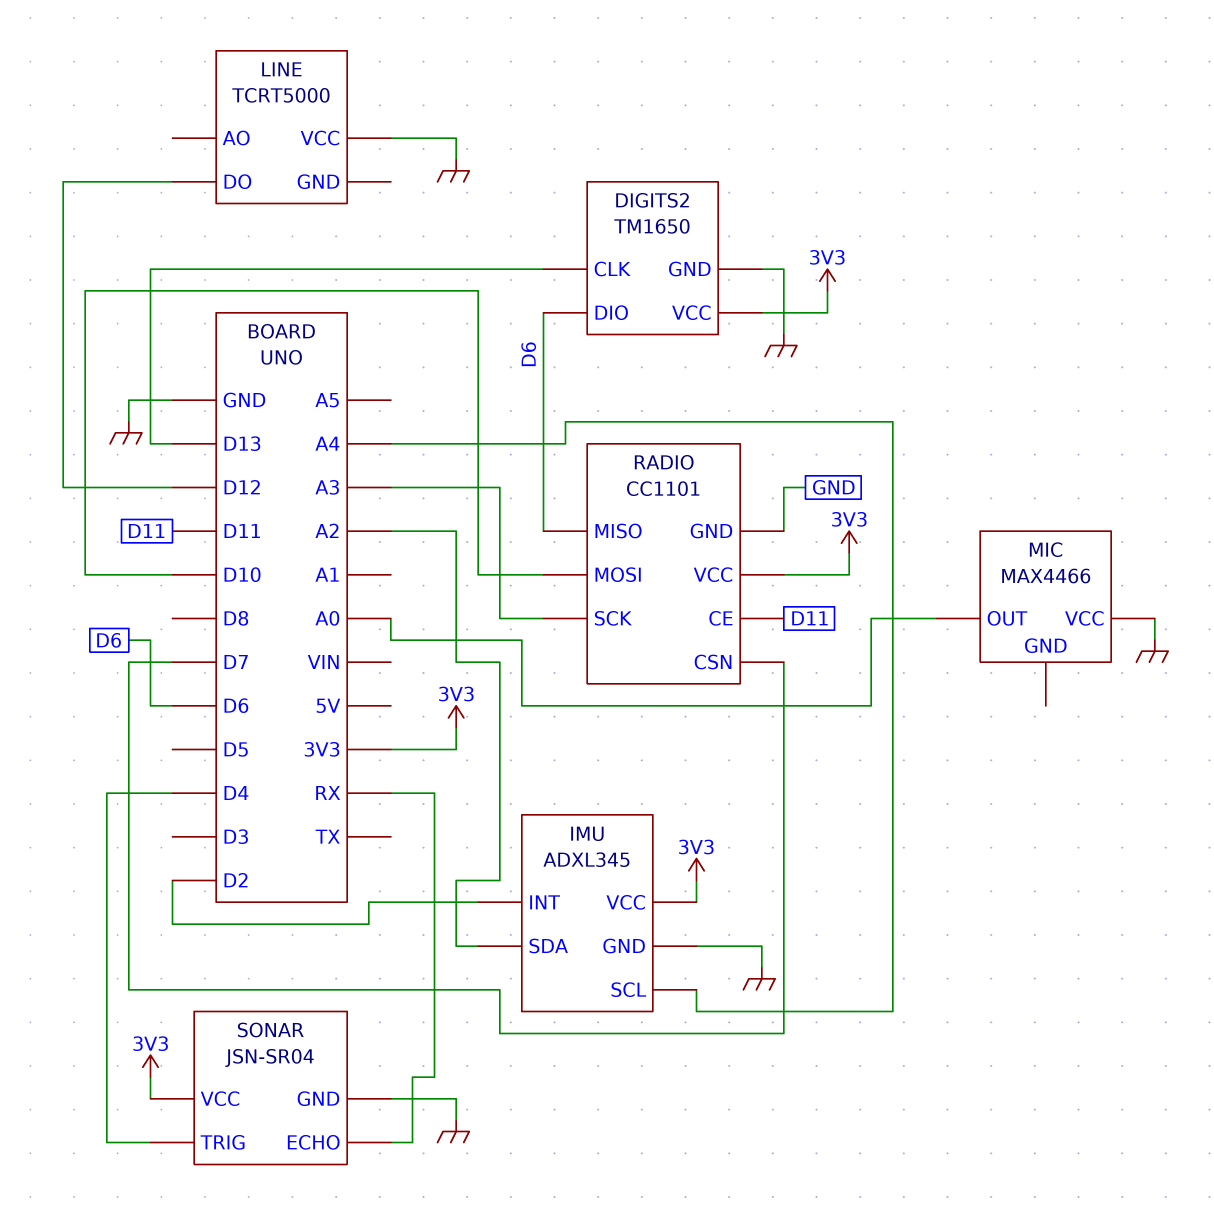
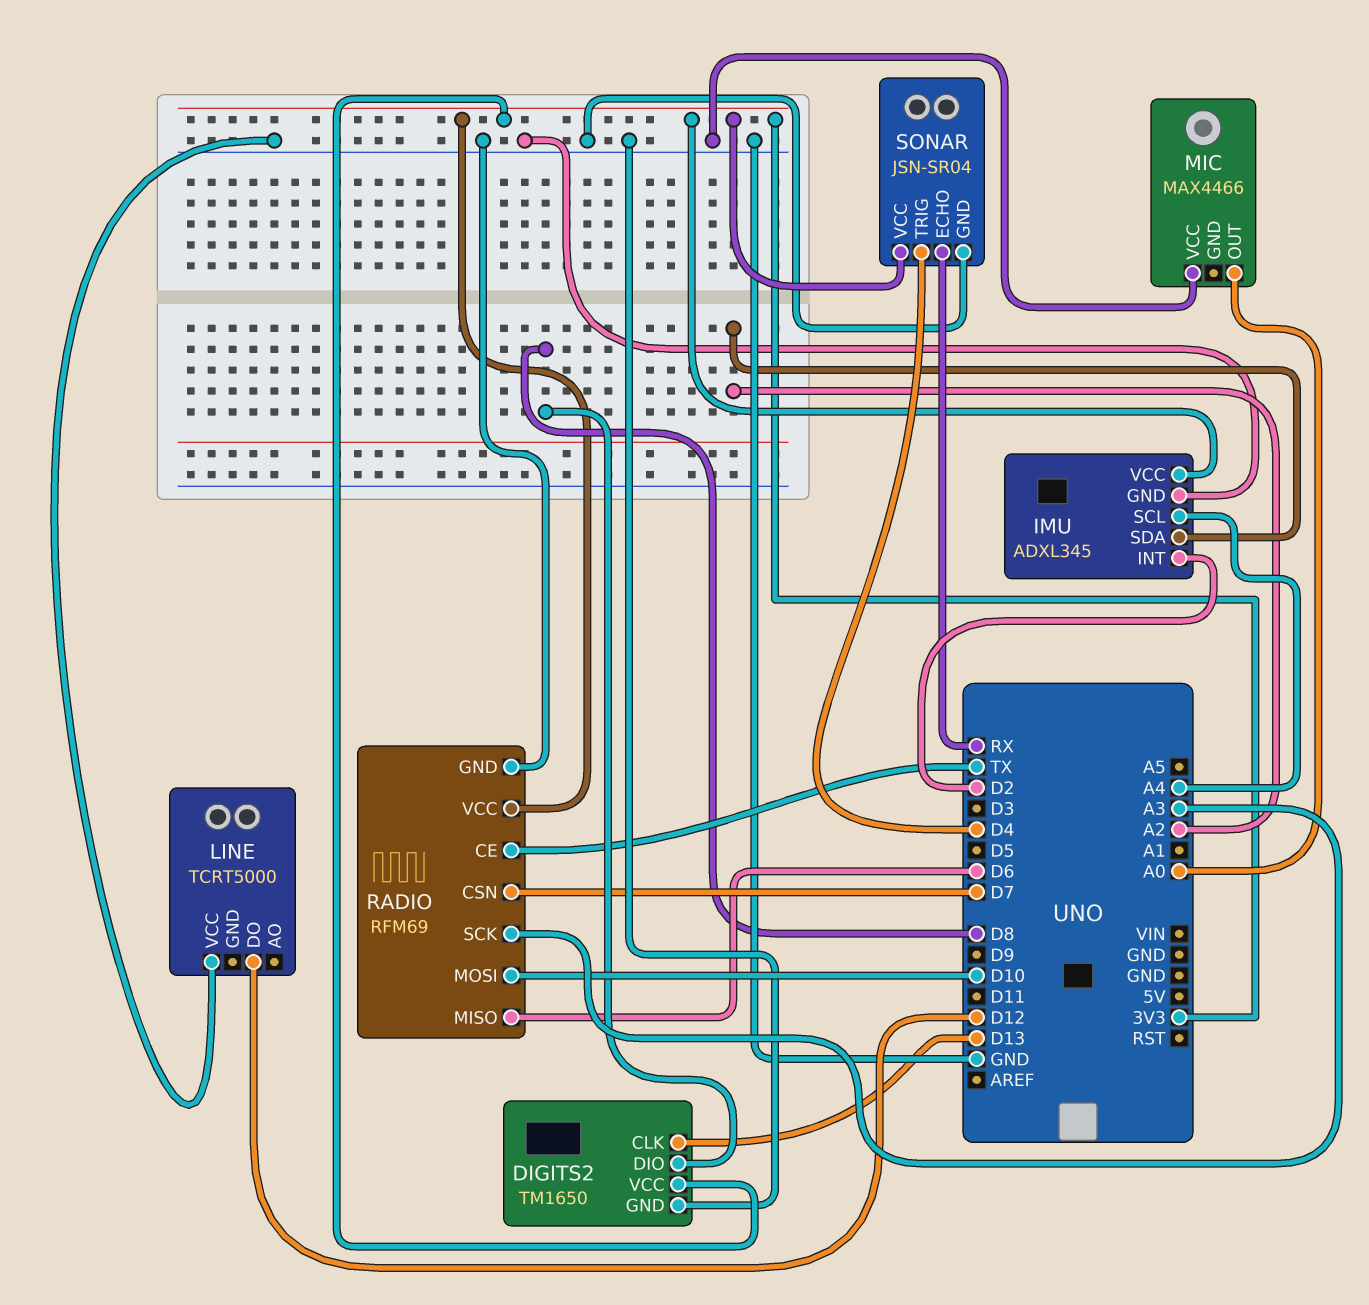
DIGITS2 pin DIO: D6 -> D8
RADIO: CC1101 -> RFM69
RADIO pin CE: D11 -> TX

